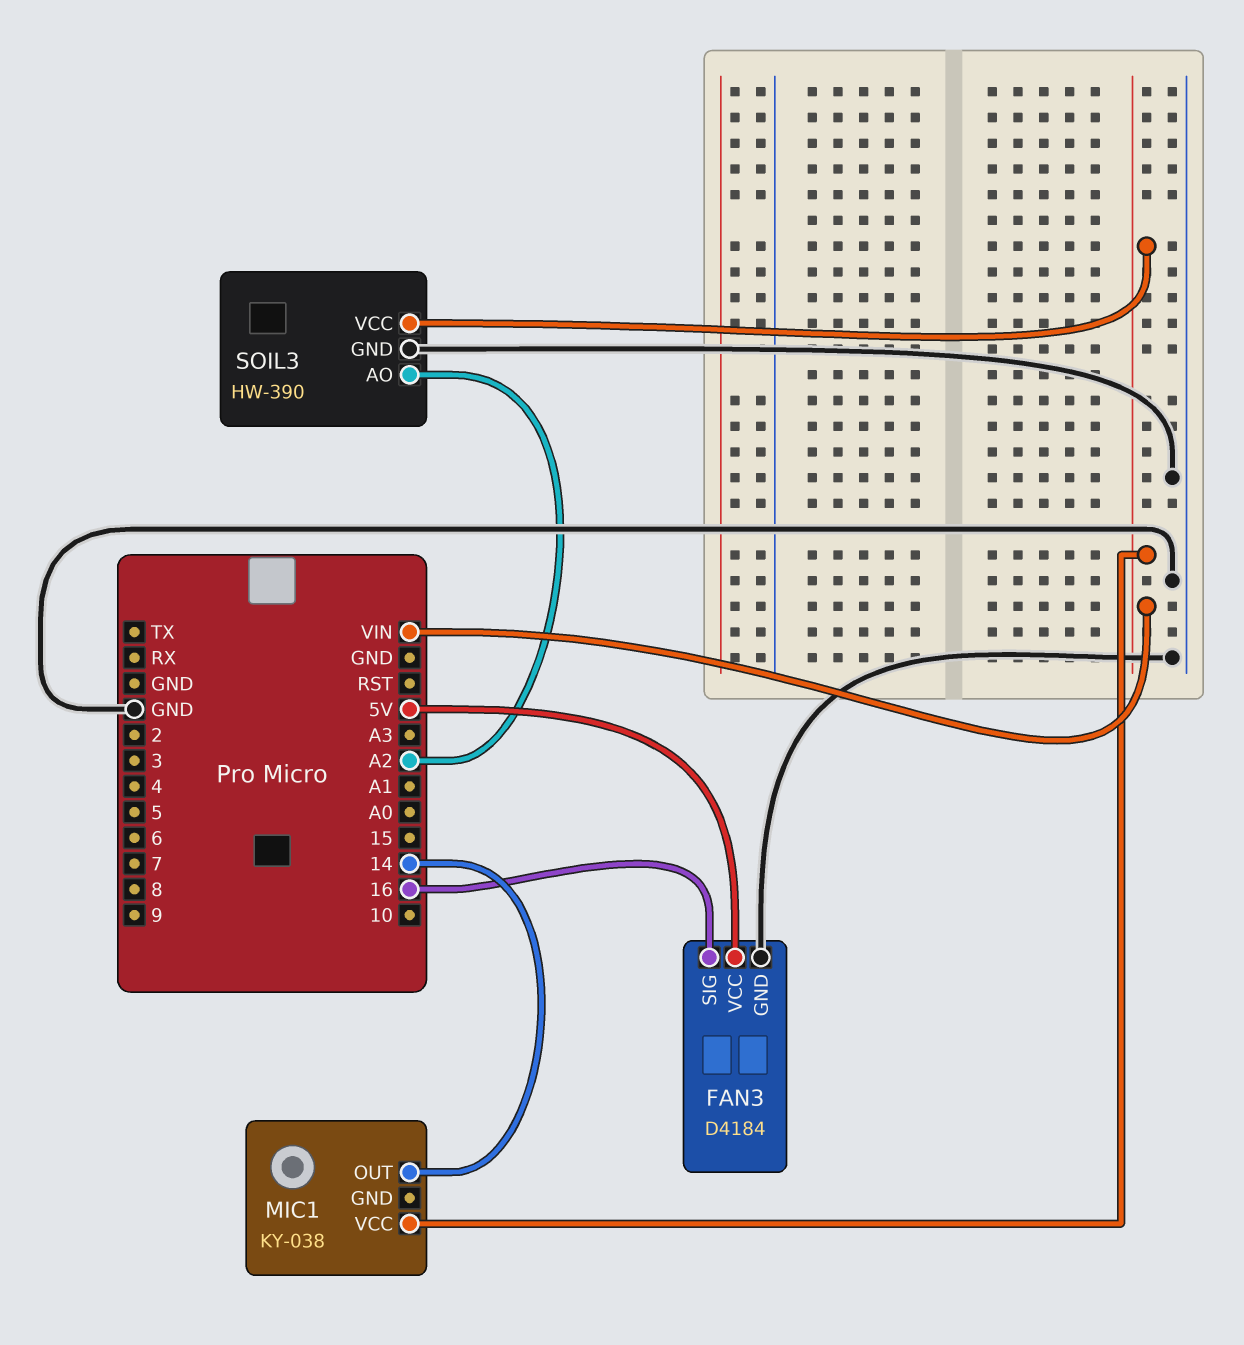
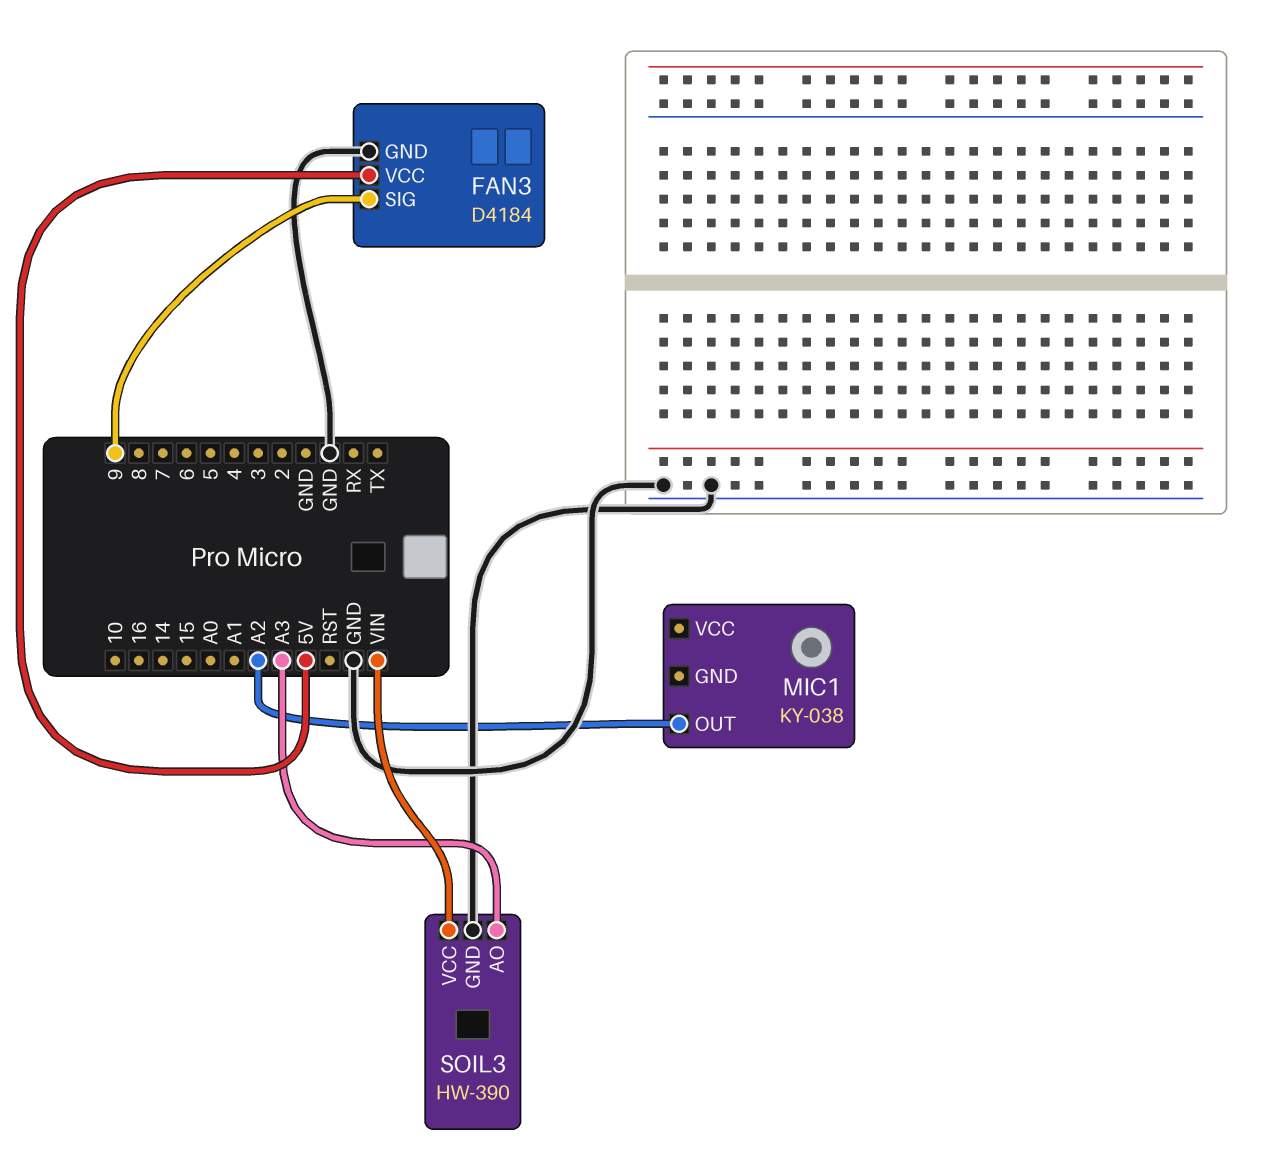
FAN3 pin SIG: 16 -> 9
MIC1 pin OUT: 14 -> A2
MIC1 pin VCC: VIN -> none
SOIL3 pin AO: A2 -> A3

